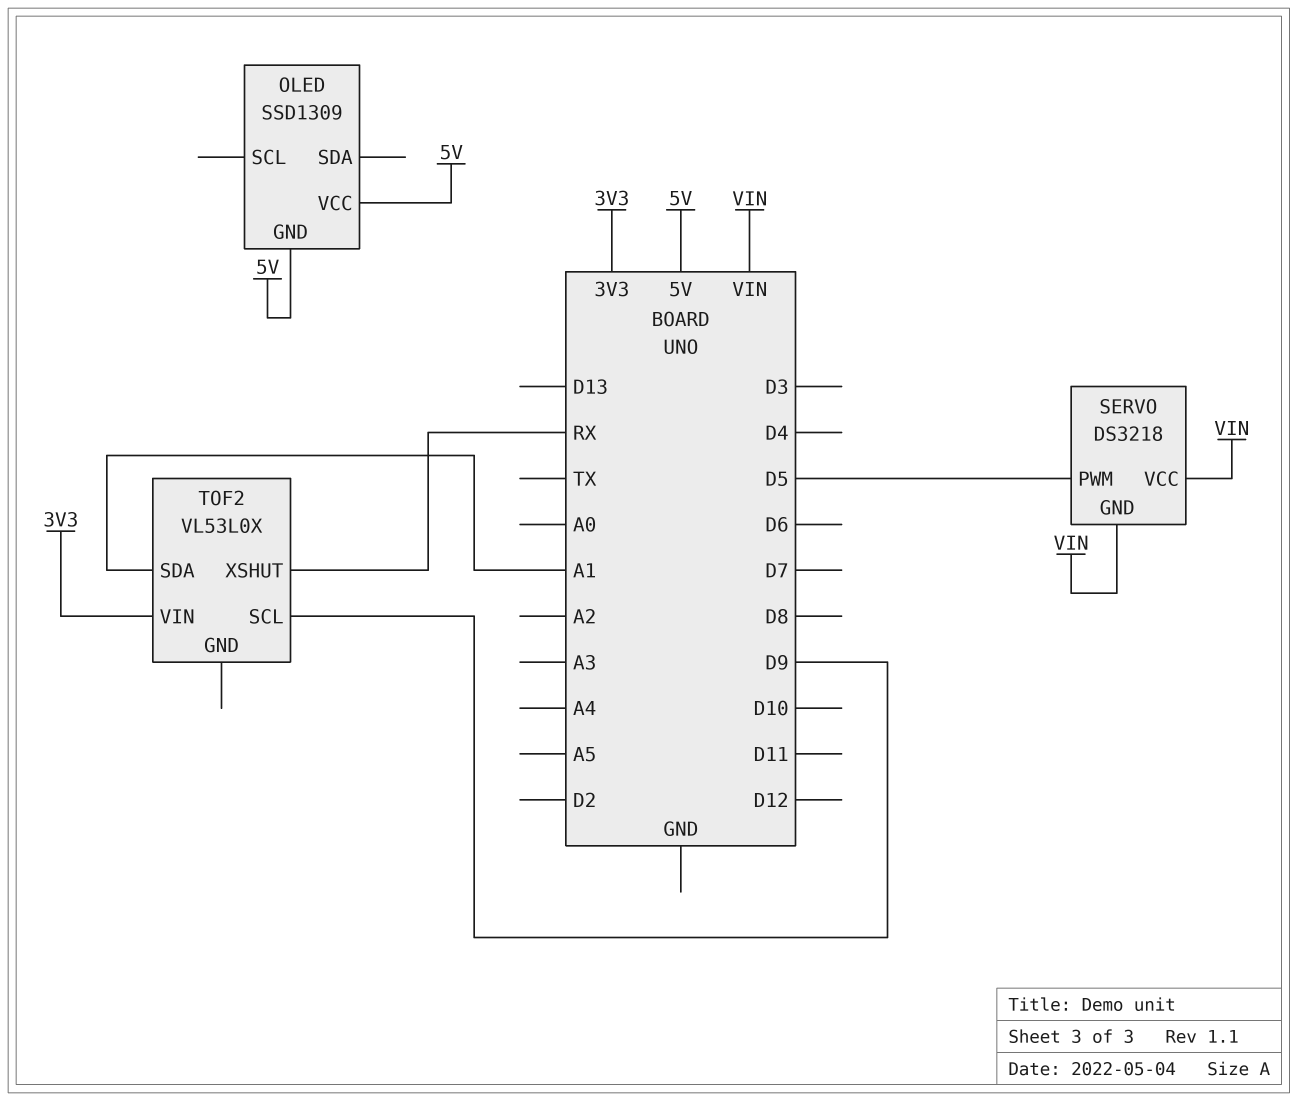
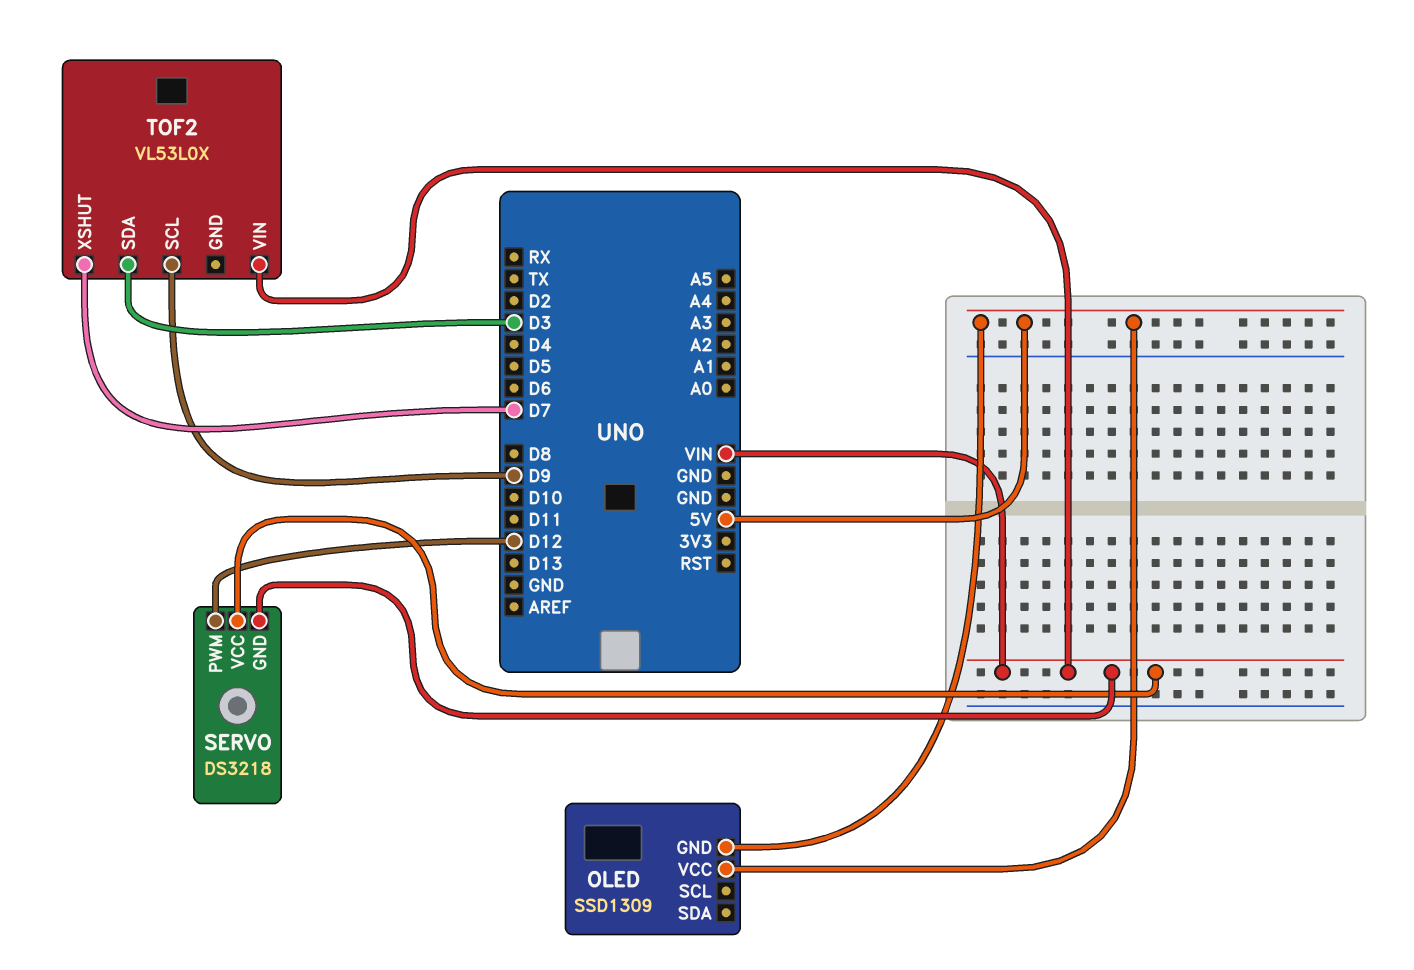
SERVO pin PWM: D5 -> D12
TOF2 pin SDA: A1 -> D3
TOF2 pin VIN: 3V3 -> VIN
TOF2 pin XSHUT: RX -> D7

